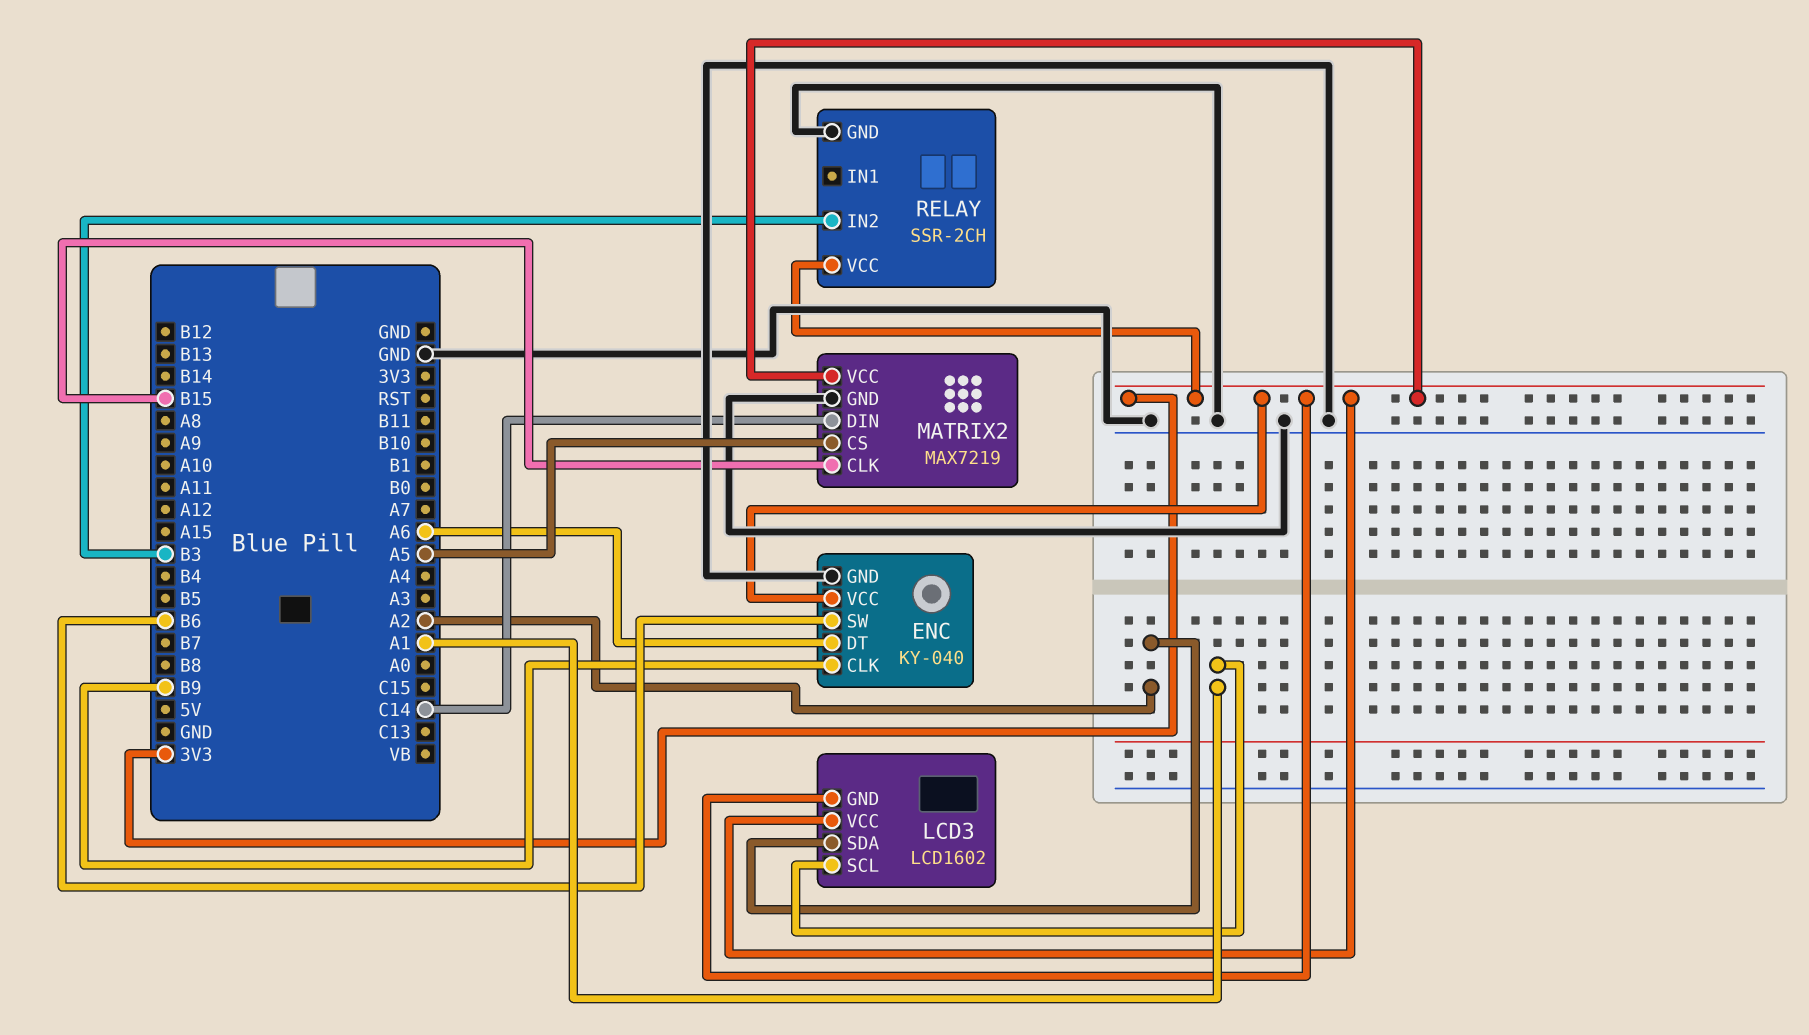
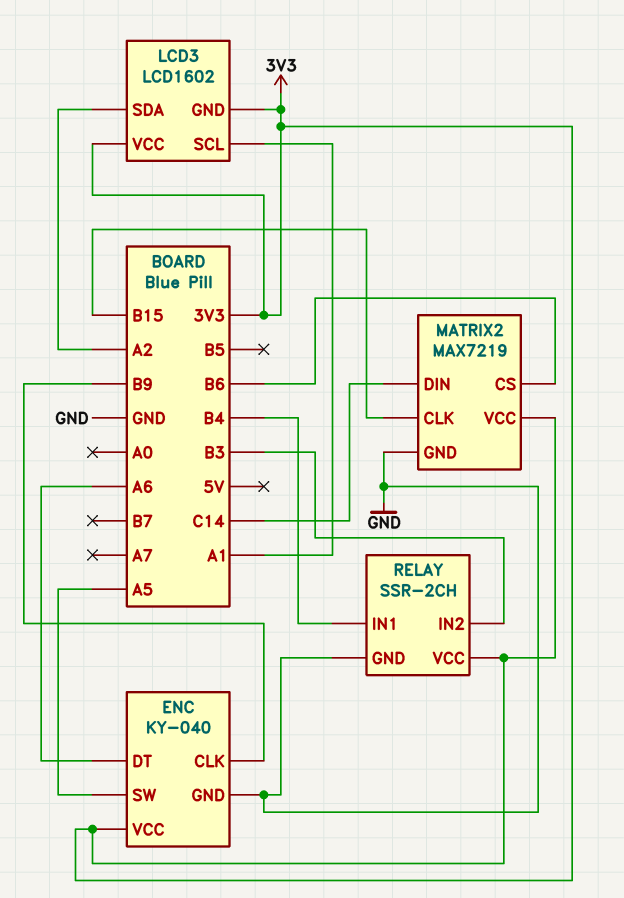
ENC pin SW: B6 -> A5
MATRIX2 pin CS: A5 -> B6
RELAY pin IN1: none -> B4

